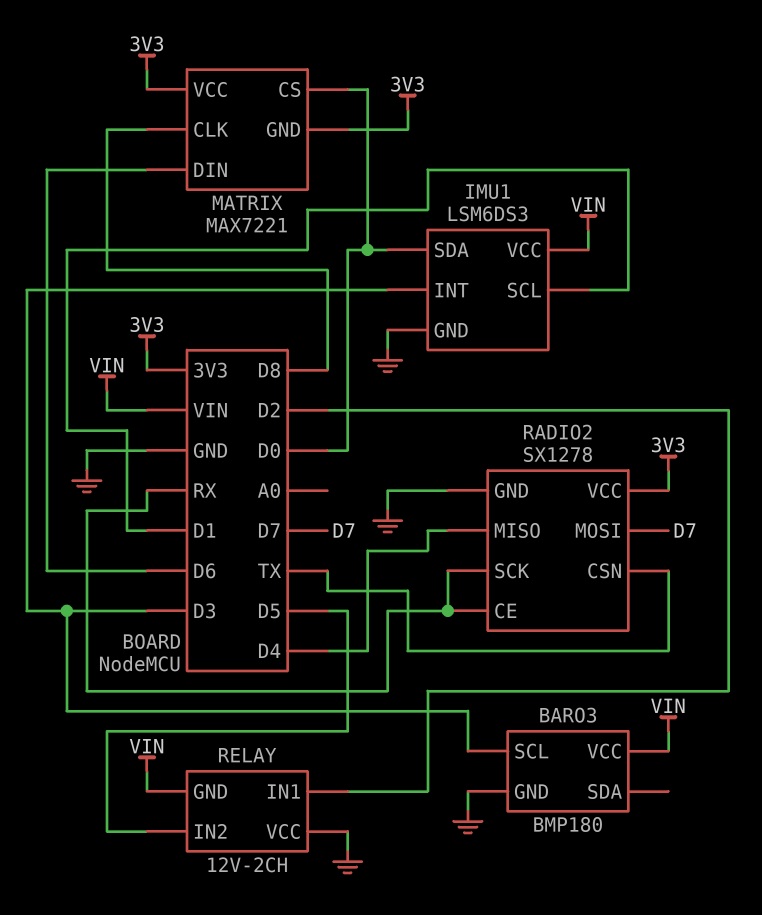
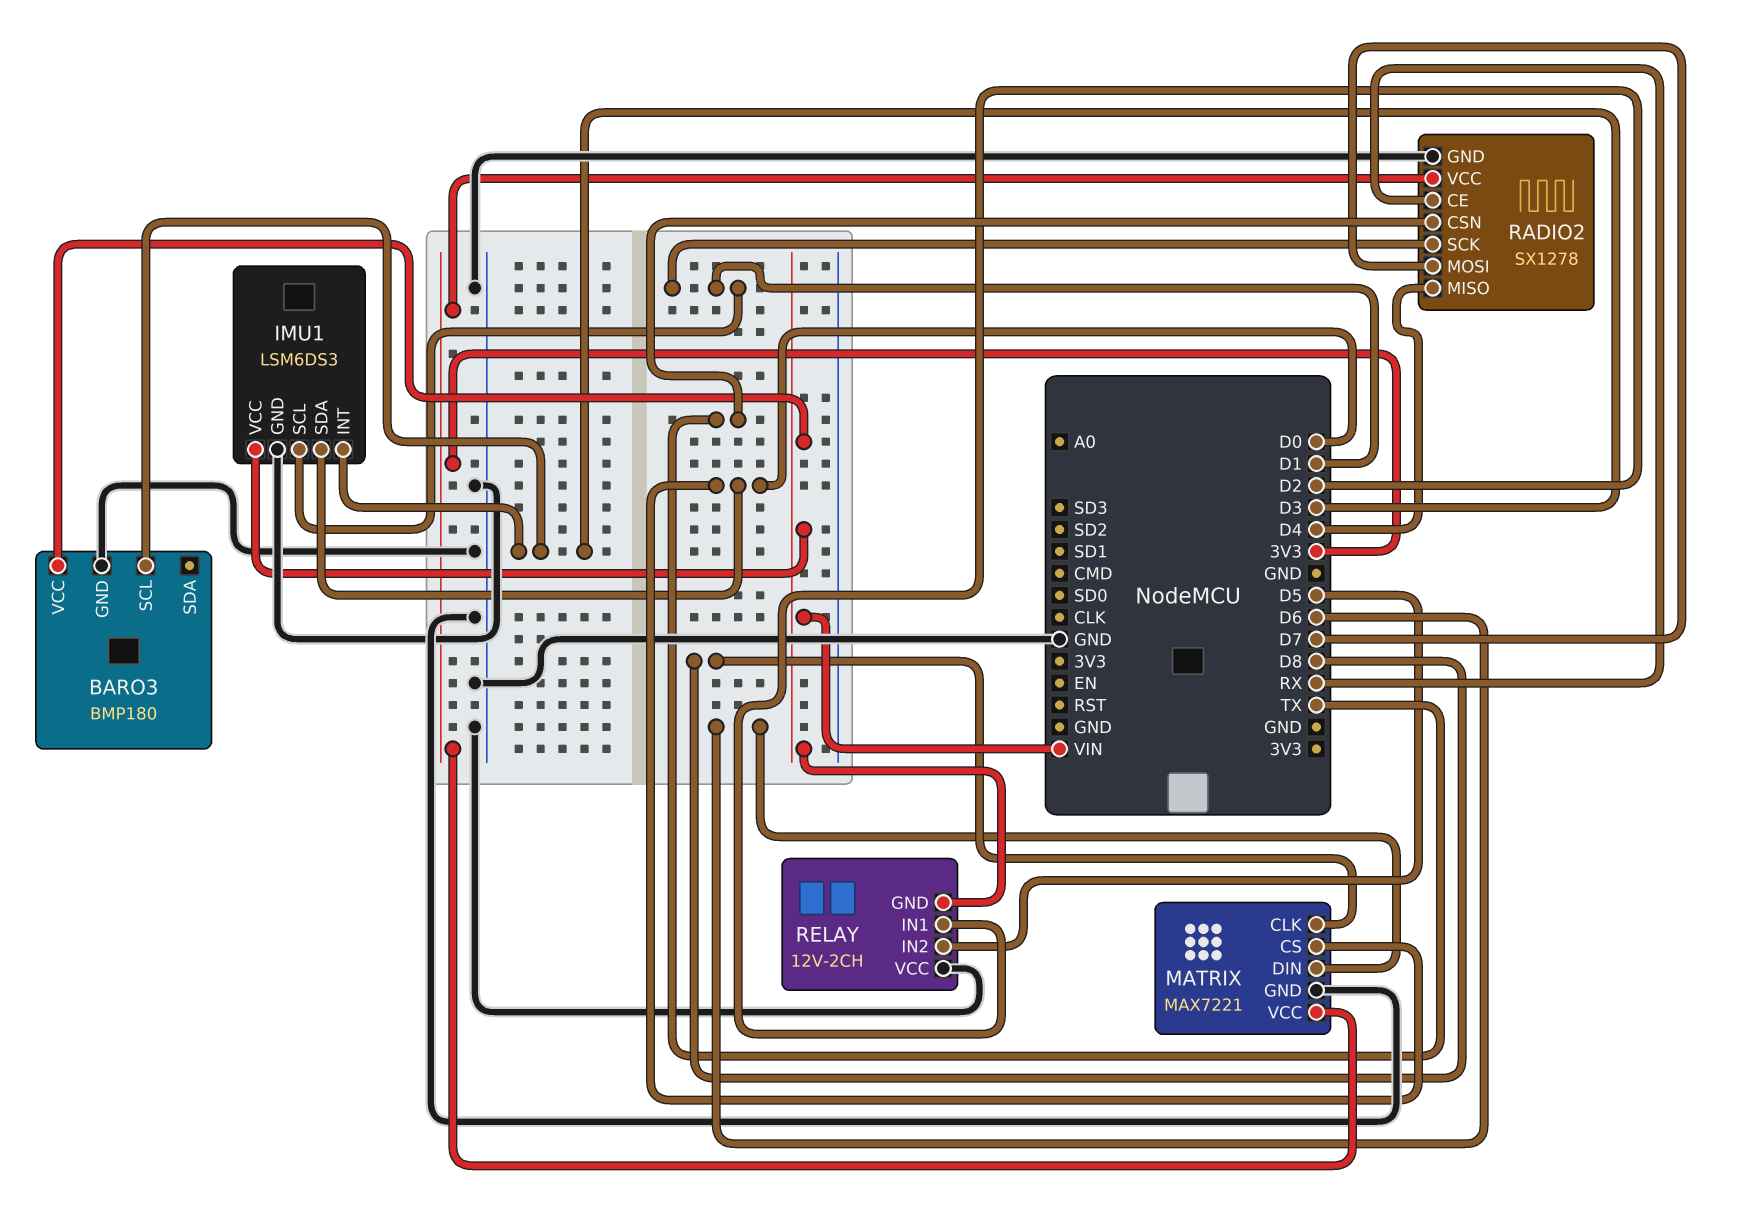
MATRIX pin GND: 3V3 -> GND
RADIO2 pin SCK: RX -> D1

